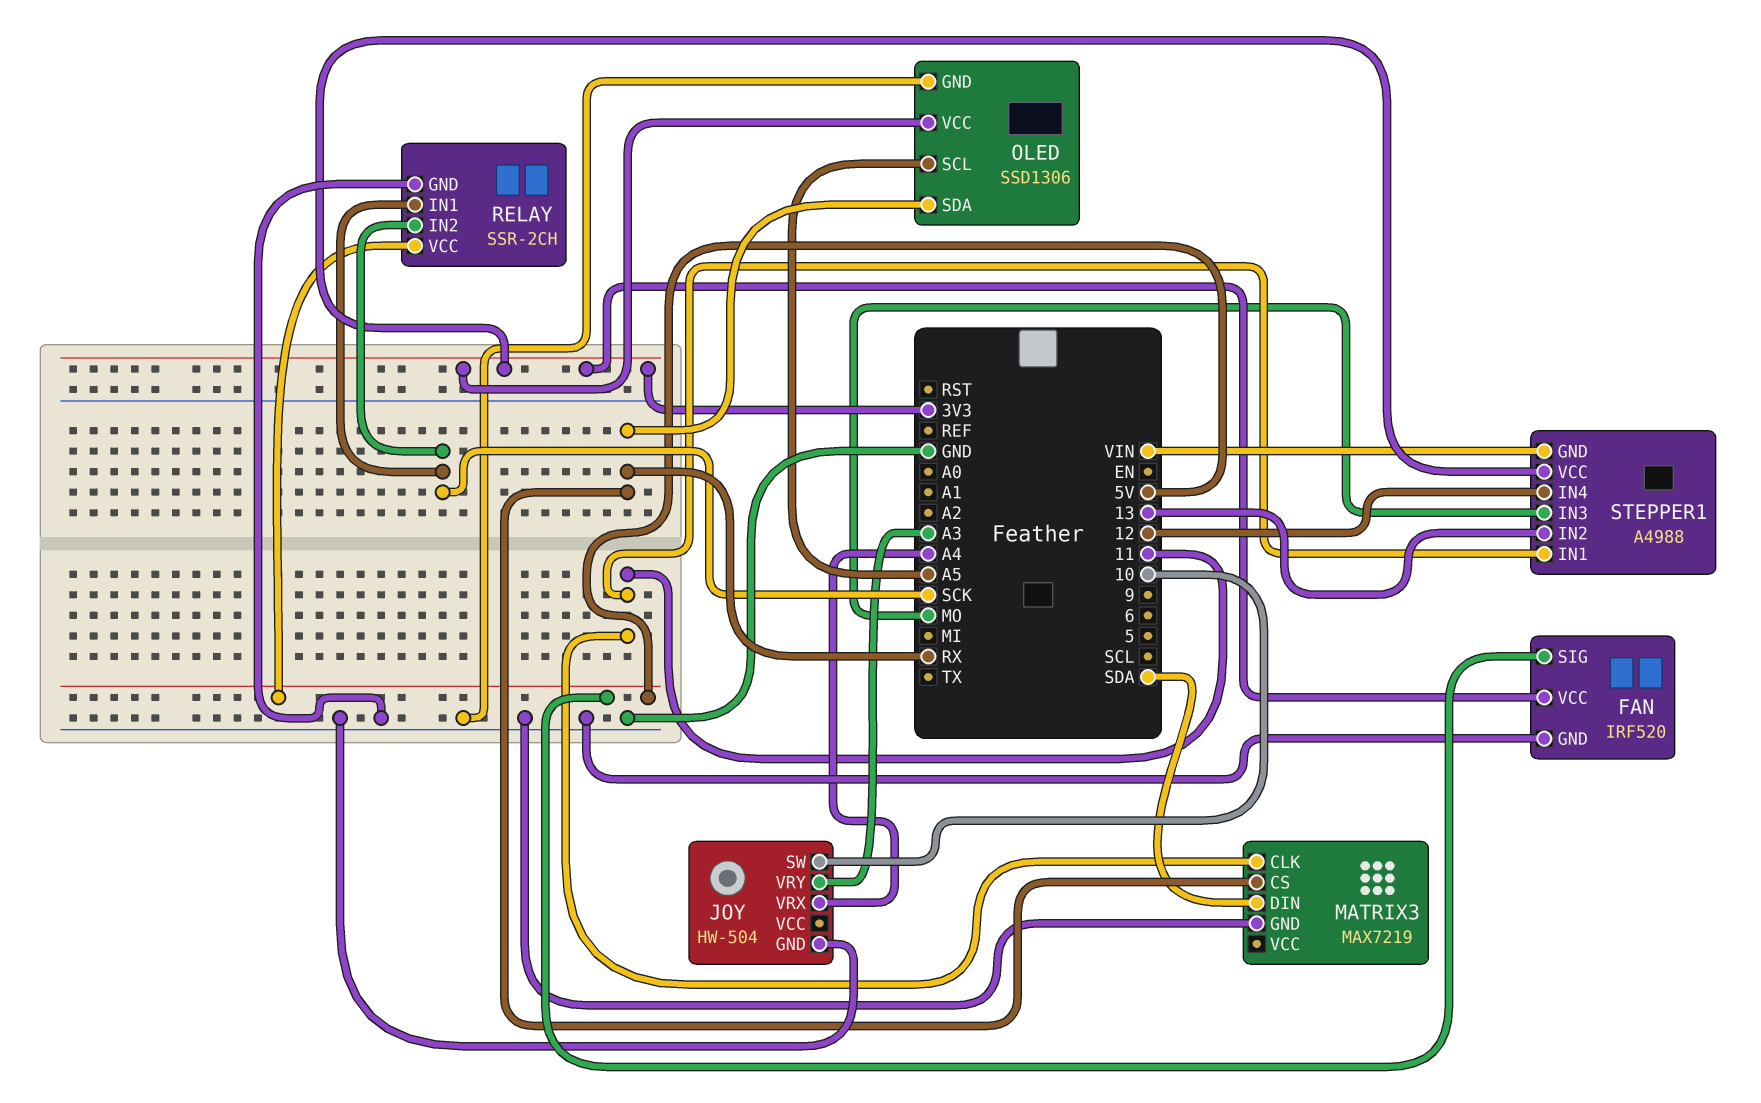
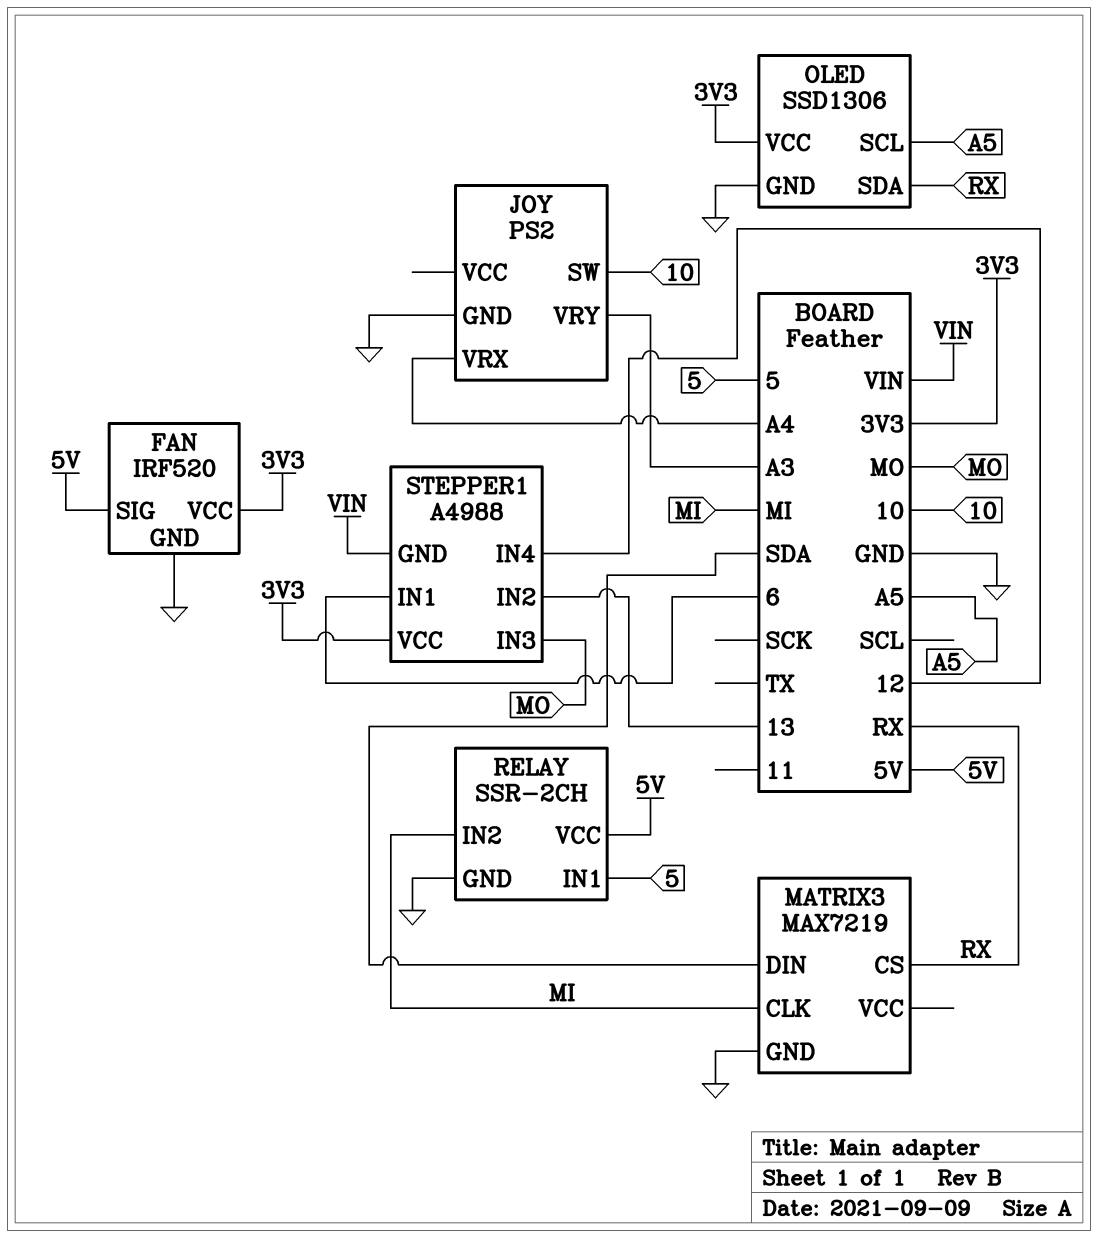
JOY: HW-504 -> PS2
MATRIX3 pin CLK: 11 -> MI
RELAY pin IN1: SCK -> 5
RELAY pin IN2: SCK -> MI
STEPPER1 pin IN1: 11 -> 6

